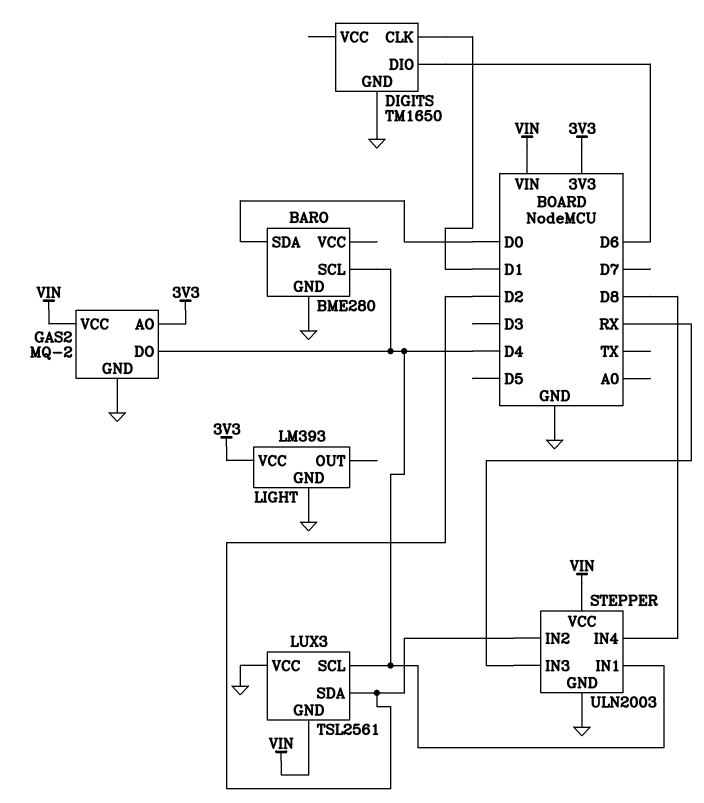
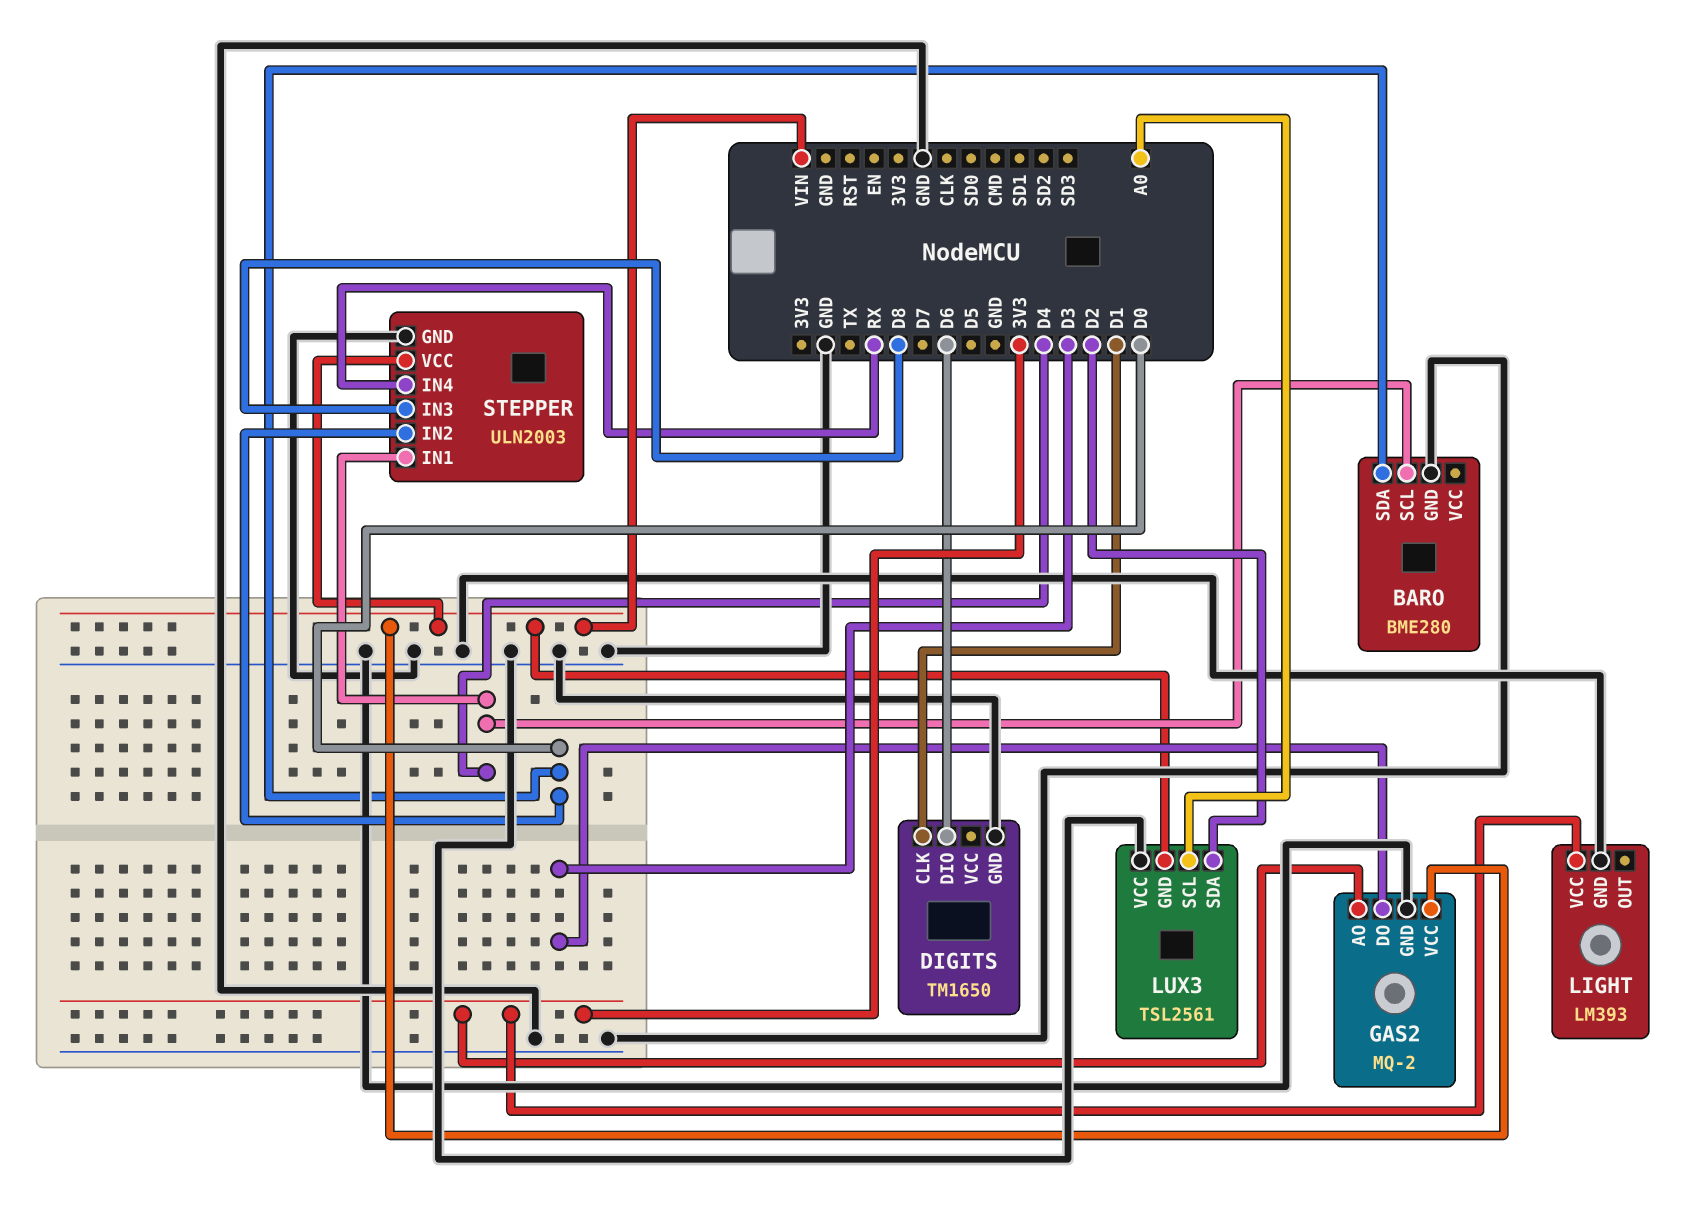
GAS2 pin DO: D4 -> D3
LUX3 pin SCL: D4 -> A0
STEPPER pin IN2: D2 -> D0
STEPPER pin IN3: RX -> D8
STEPPER pin IN4: D8 -> RX

